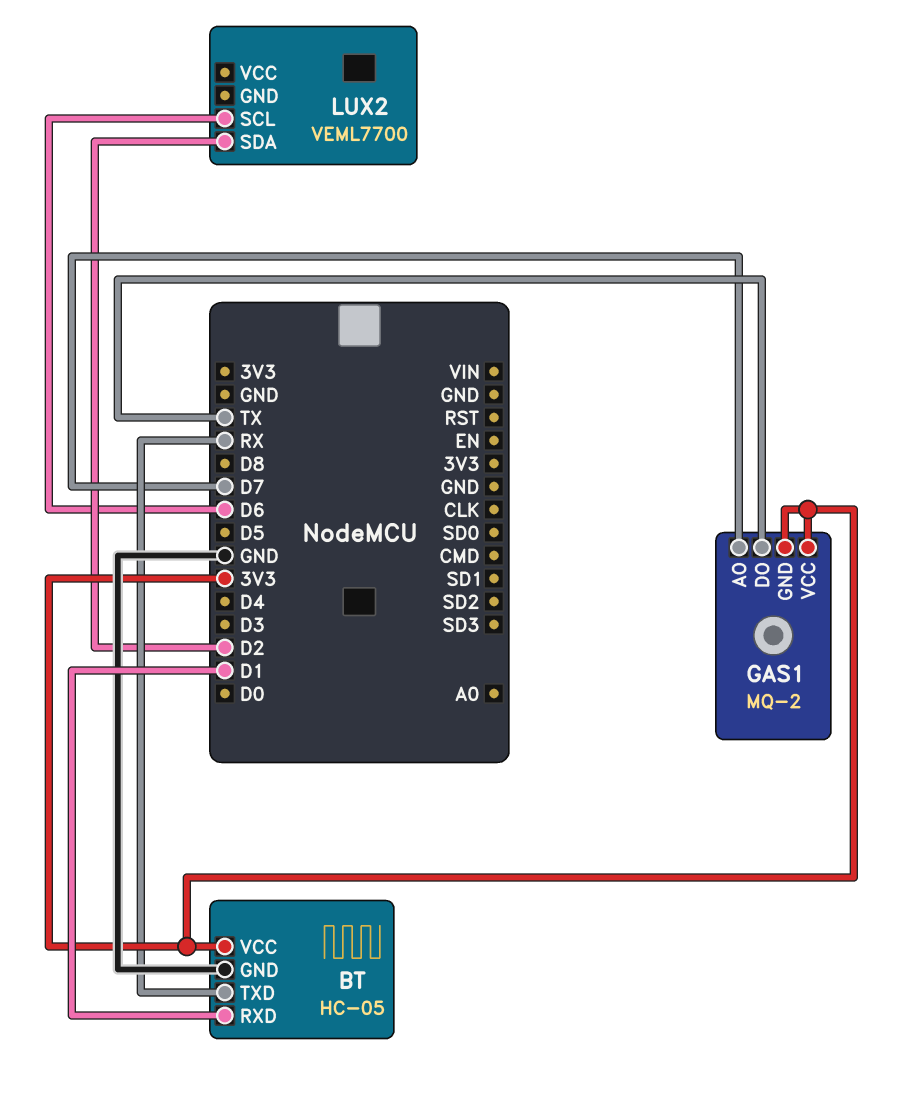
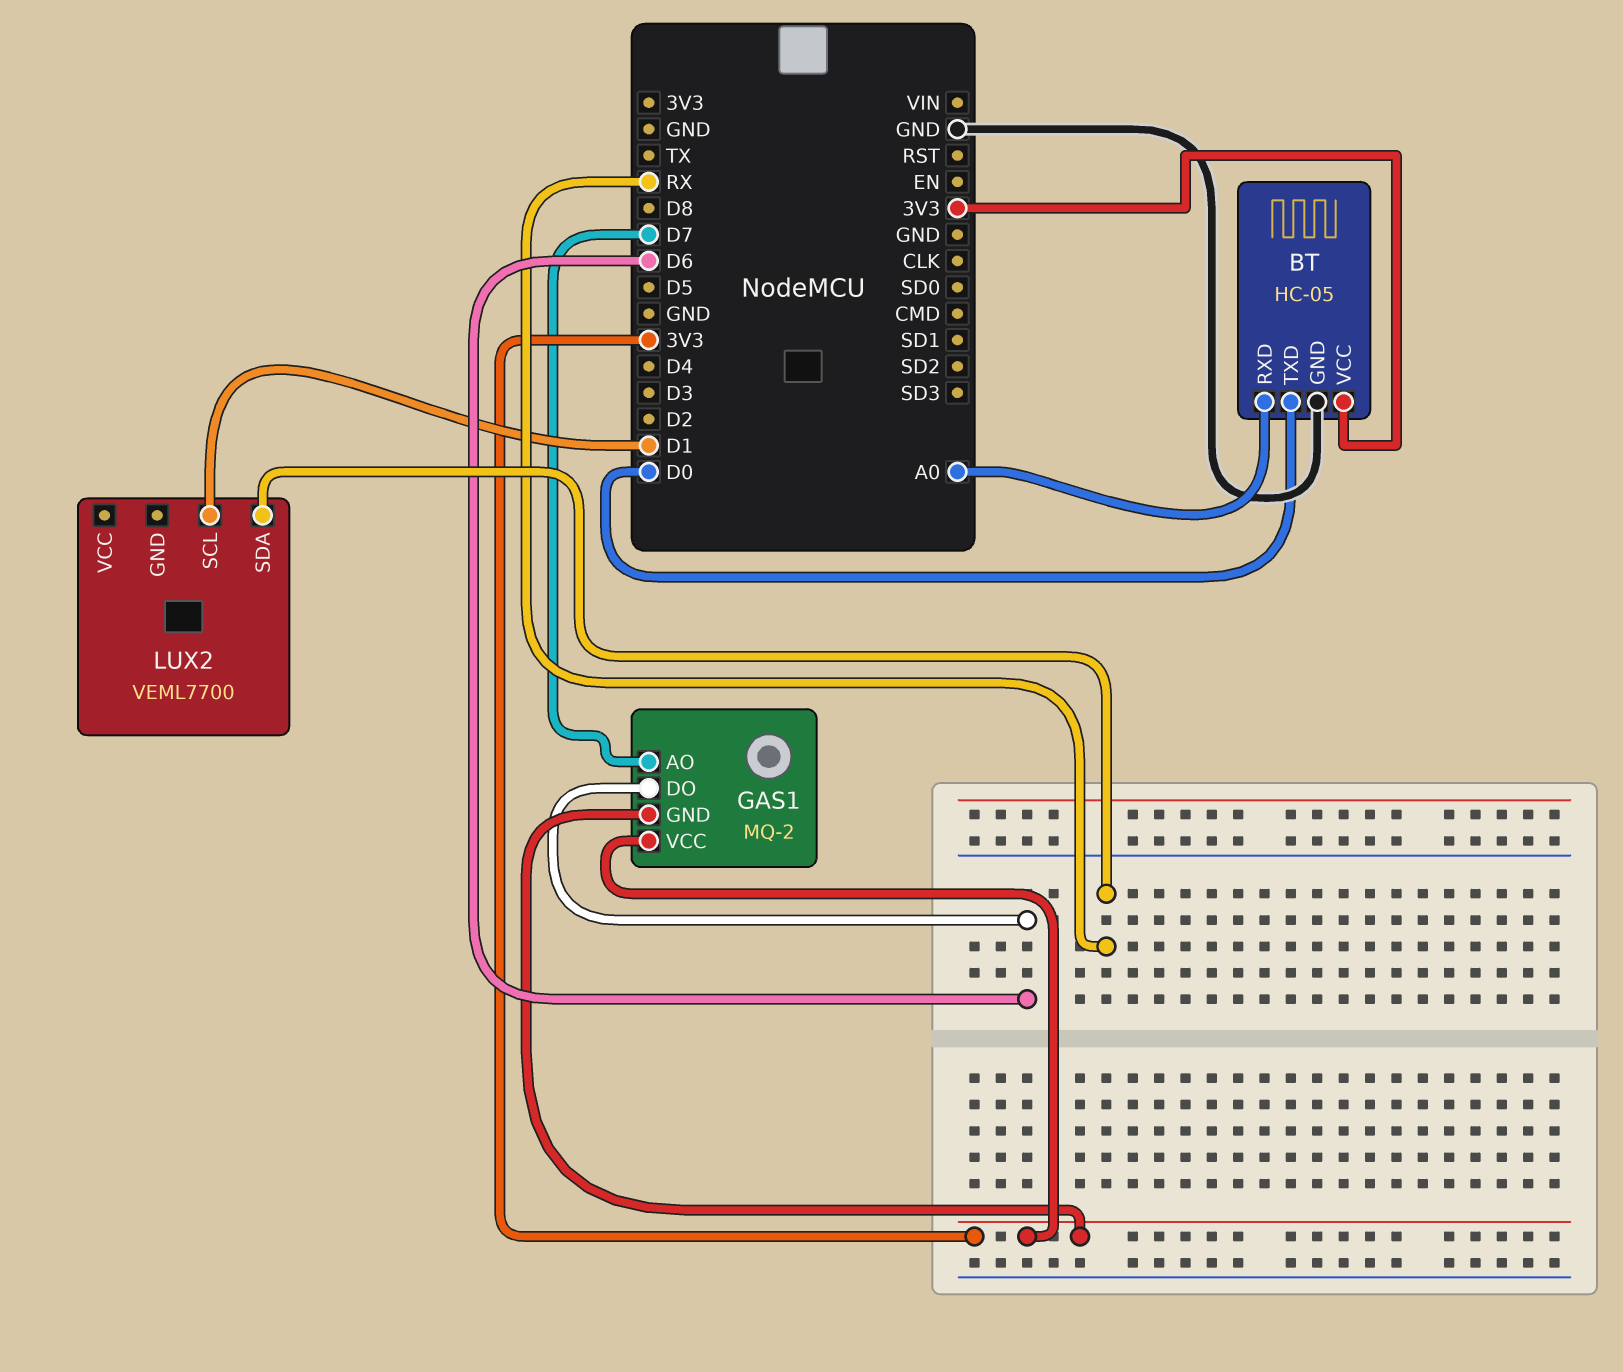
BT pin RXD: D1 -> A0
BT pin TXD: RX -> D0
GAS1 pin DO: TX -> D6
LUX2 pin SCL: D6 -> D1
LUX2 pin SDA: D2 -> RX

